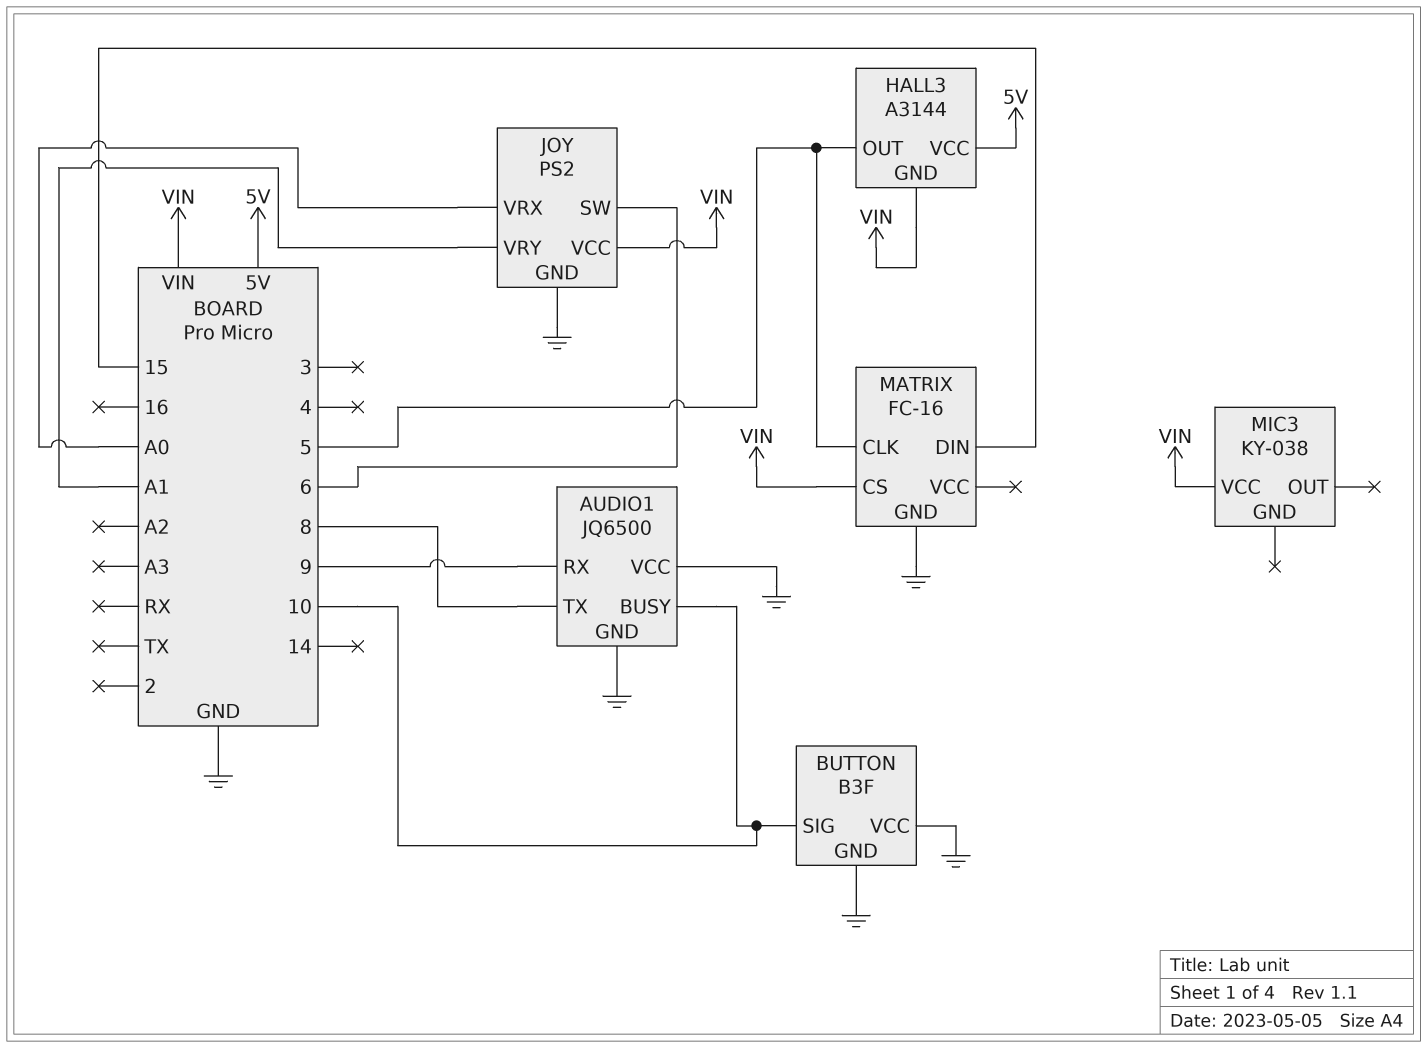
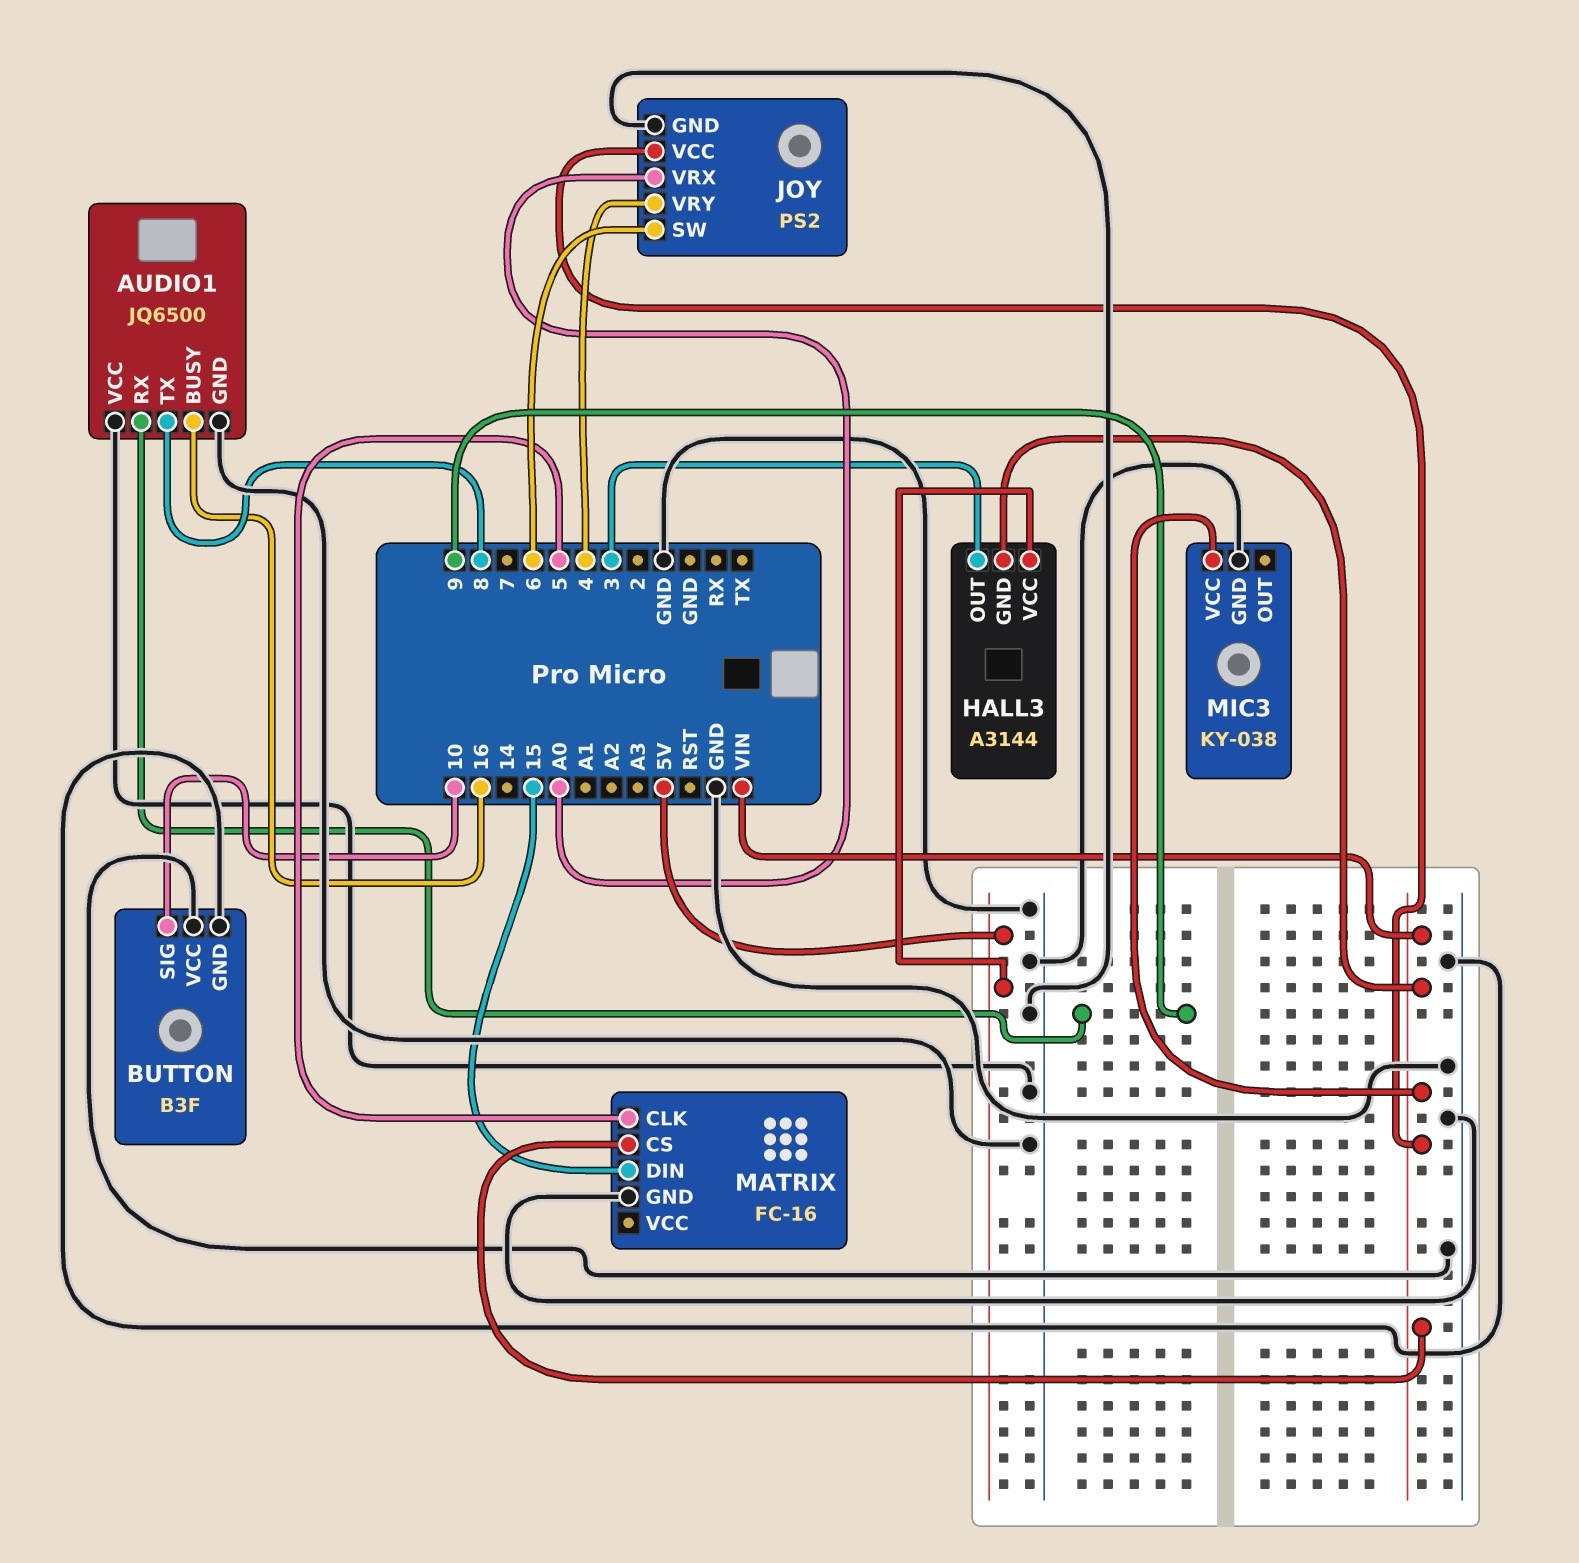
AUDIO1 pin BUSY: 10 -> 16
HALL3 pin OUT: 5 -> 3
JOY pin VRY: A1 -> 4
MIC3 pin GND: none -> GND

